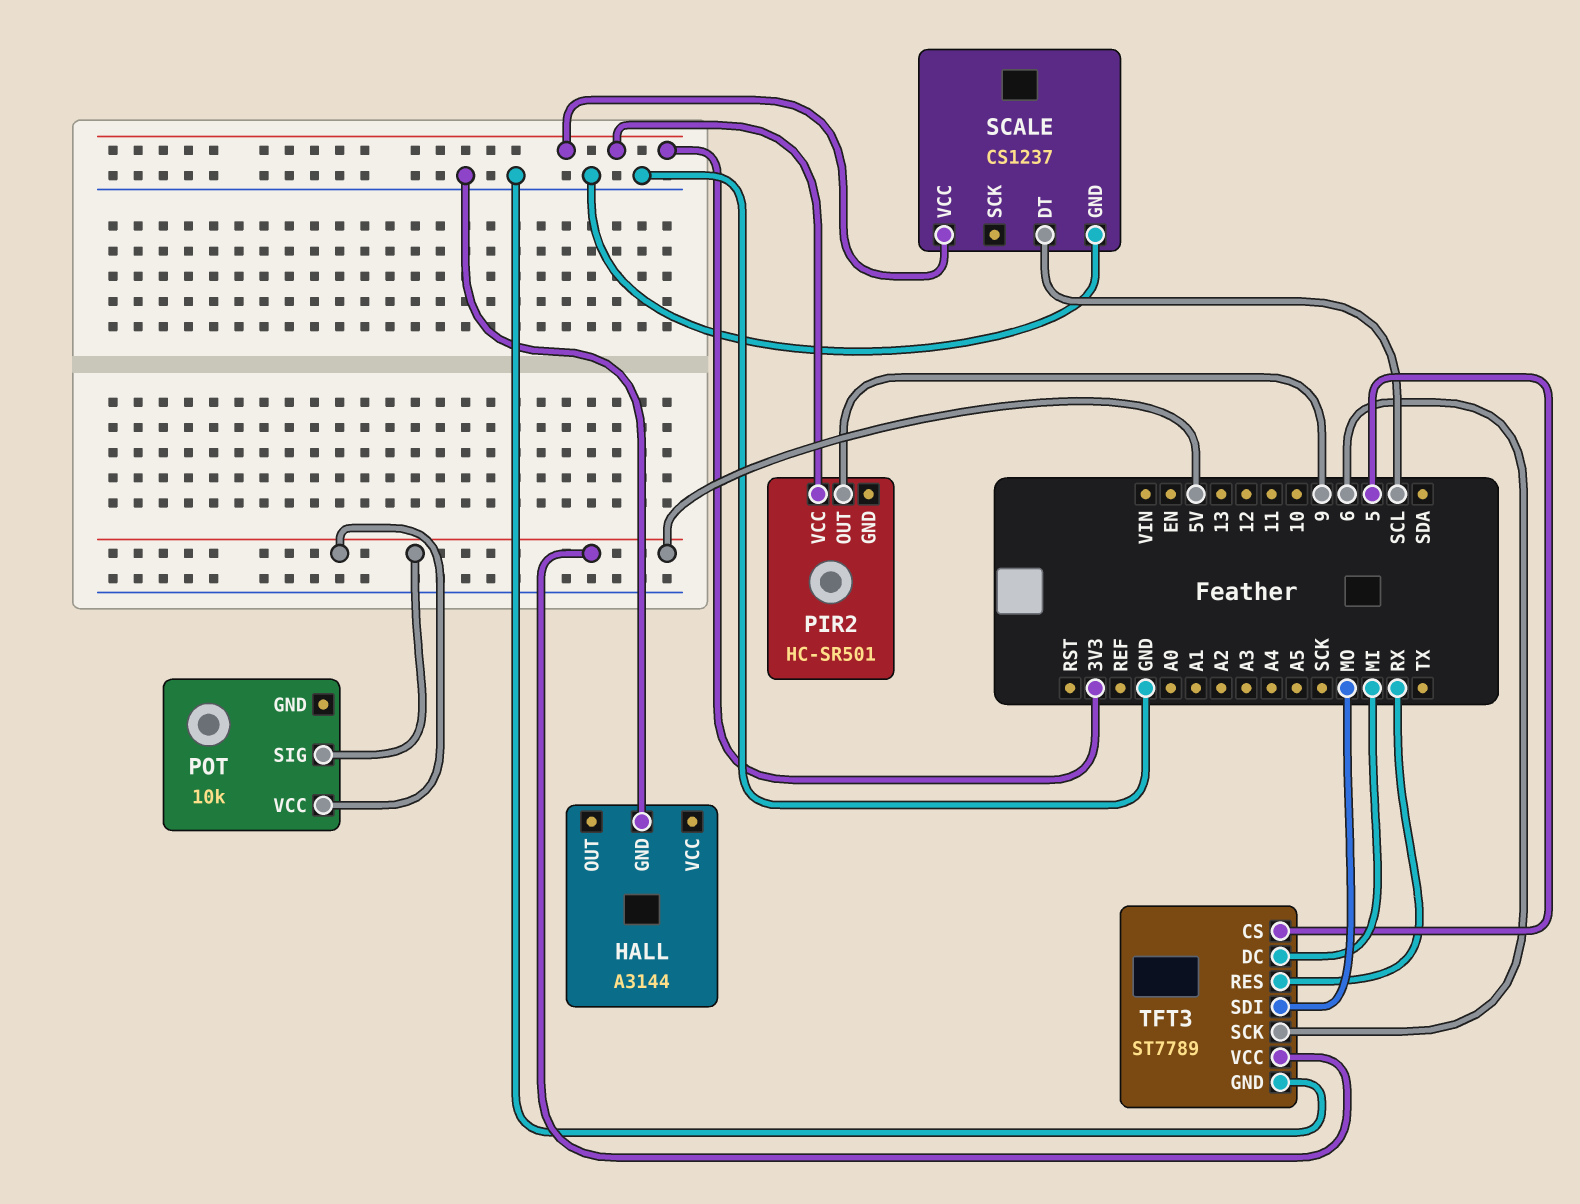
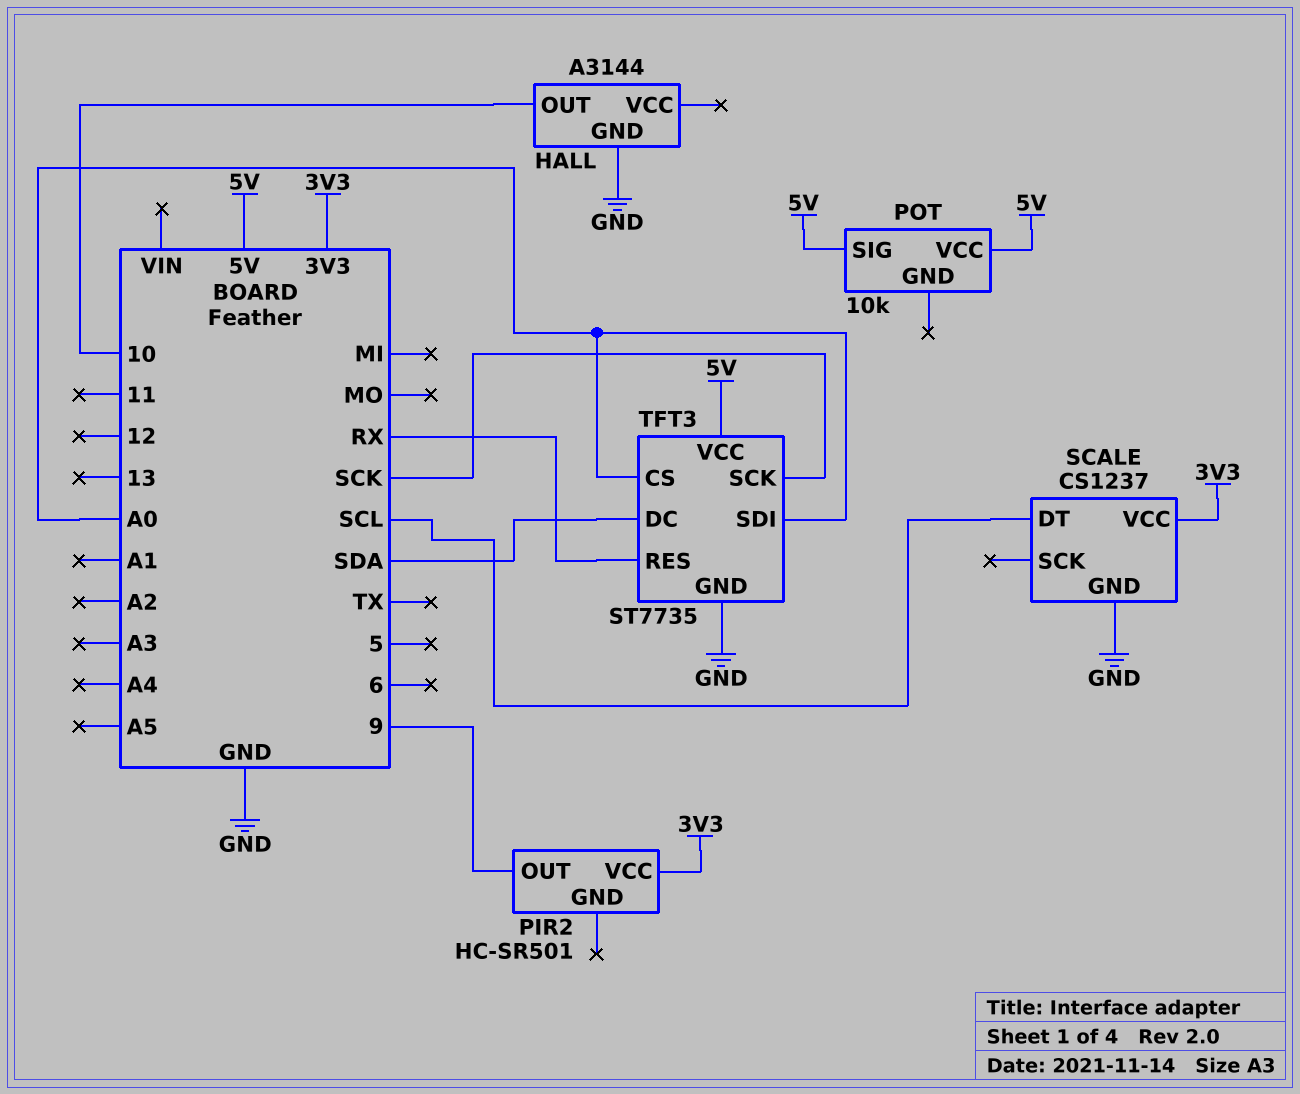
HALL pin OUT: none -> 10
TFT3: ST7789 -> ST7735
TFT3 pin CS: 5 -> A0
TFT3 pin DC: MI -> SDA
TFT3 pin SCK: 6 -> SCK
TFT3 pin SDI: MO -> A0

